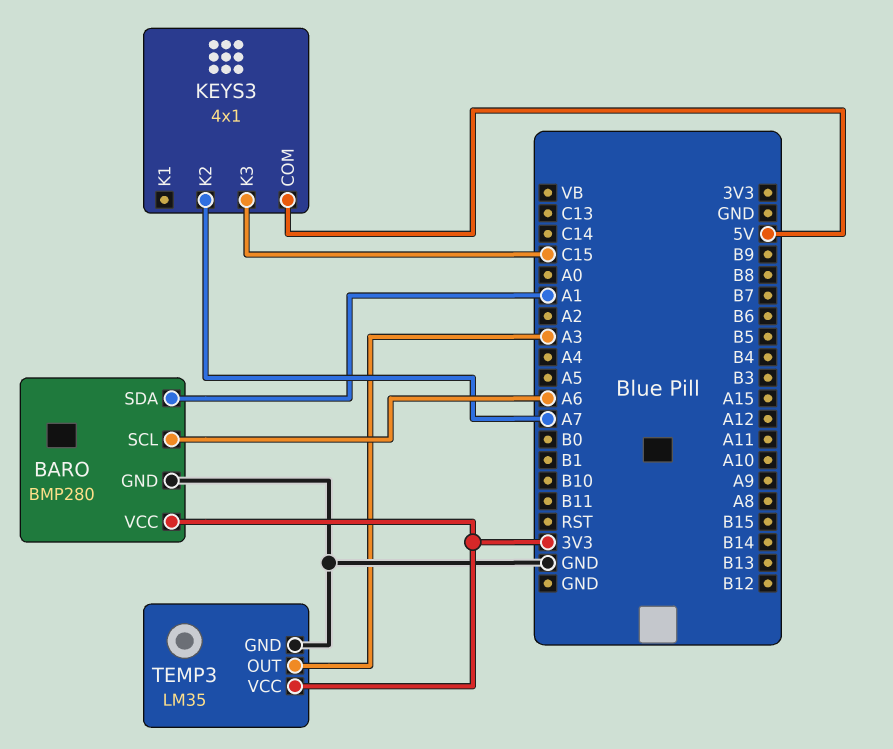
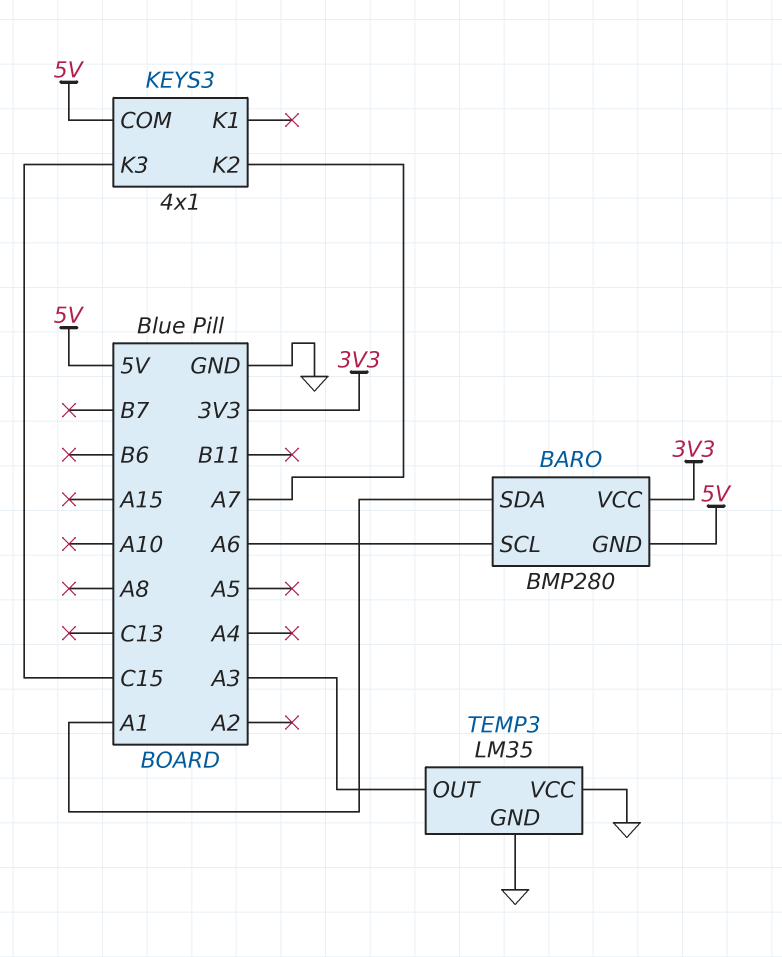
BARO pin GND: GND -> 5V
TEMP3 pin VCC: 3V3 -> GND

